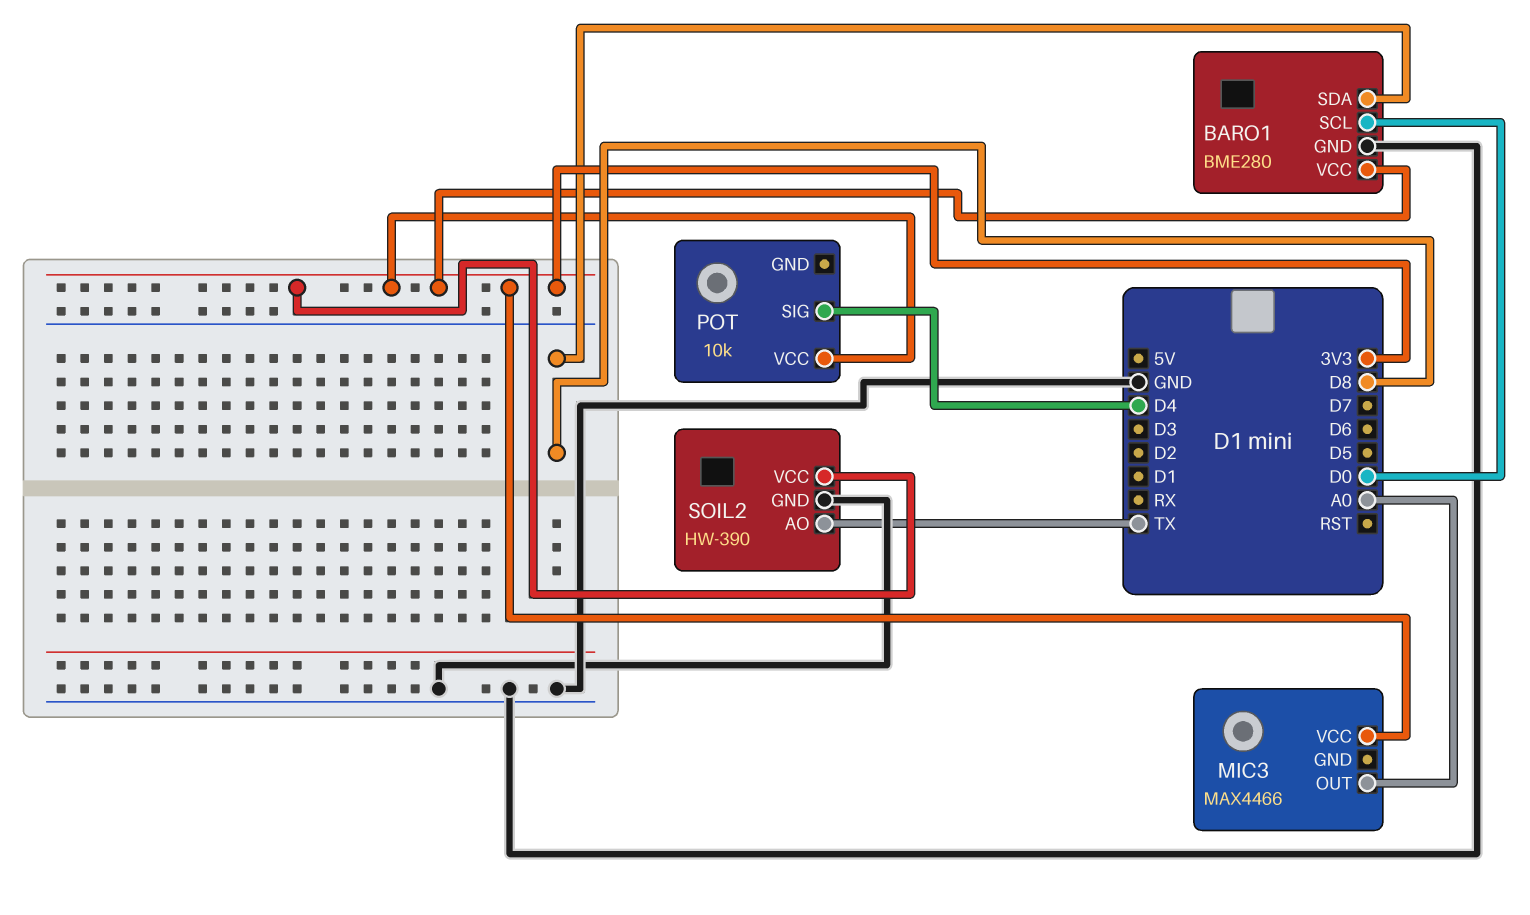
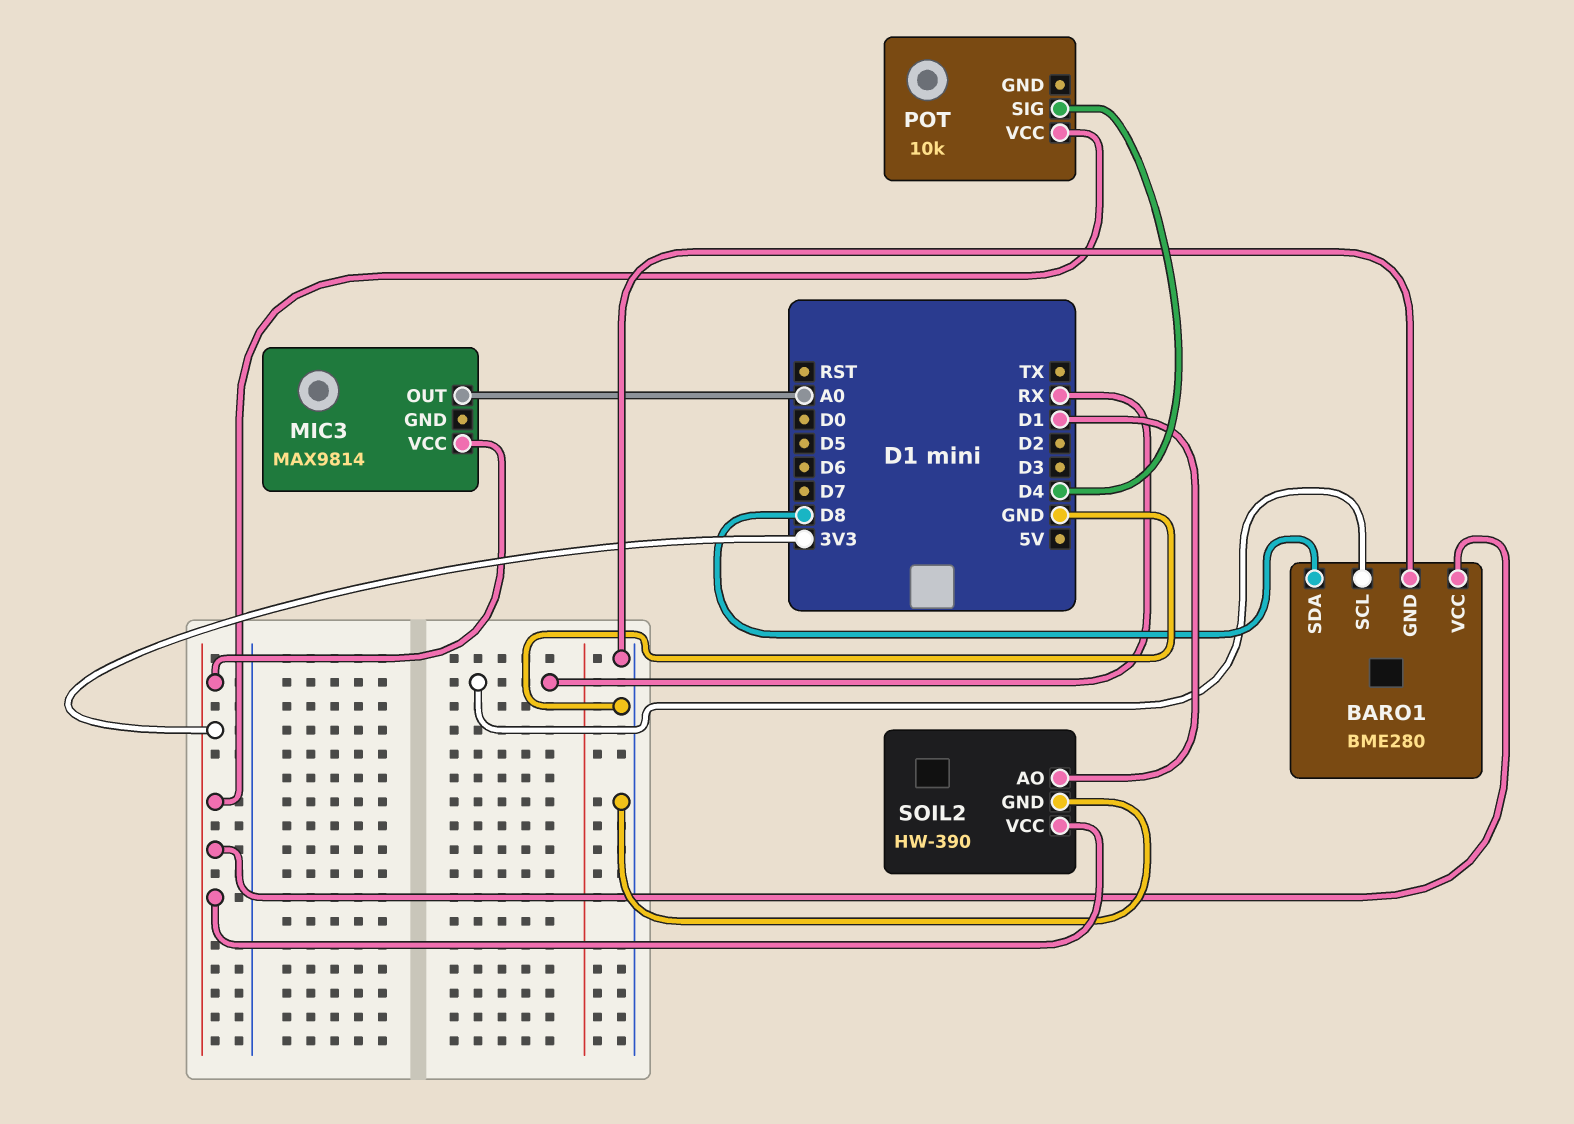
BARO1 pin SCL: D0 -> RX
MIC3: MAX4466 -> MAX9814
SOIL2 pin AO: TX -> D1

